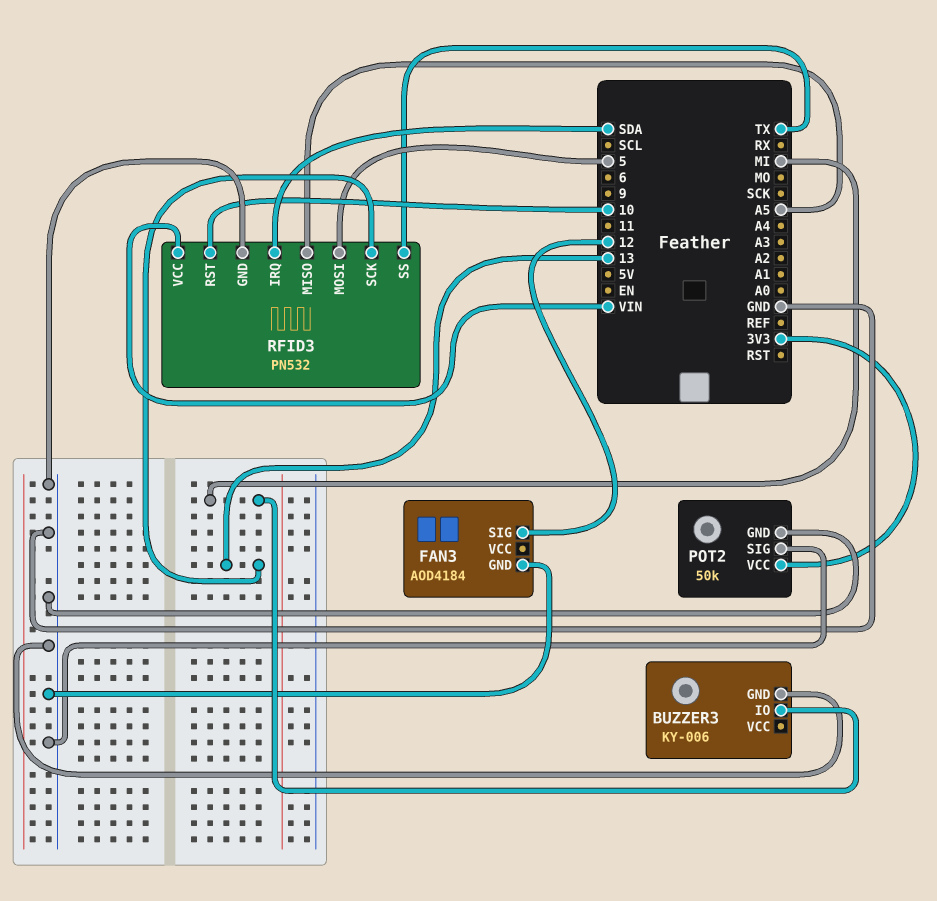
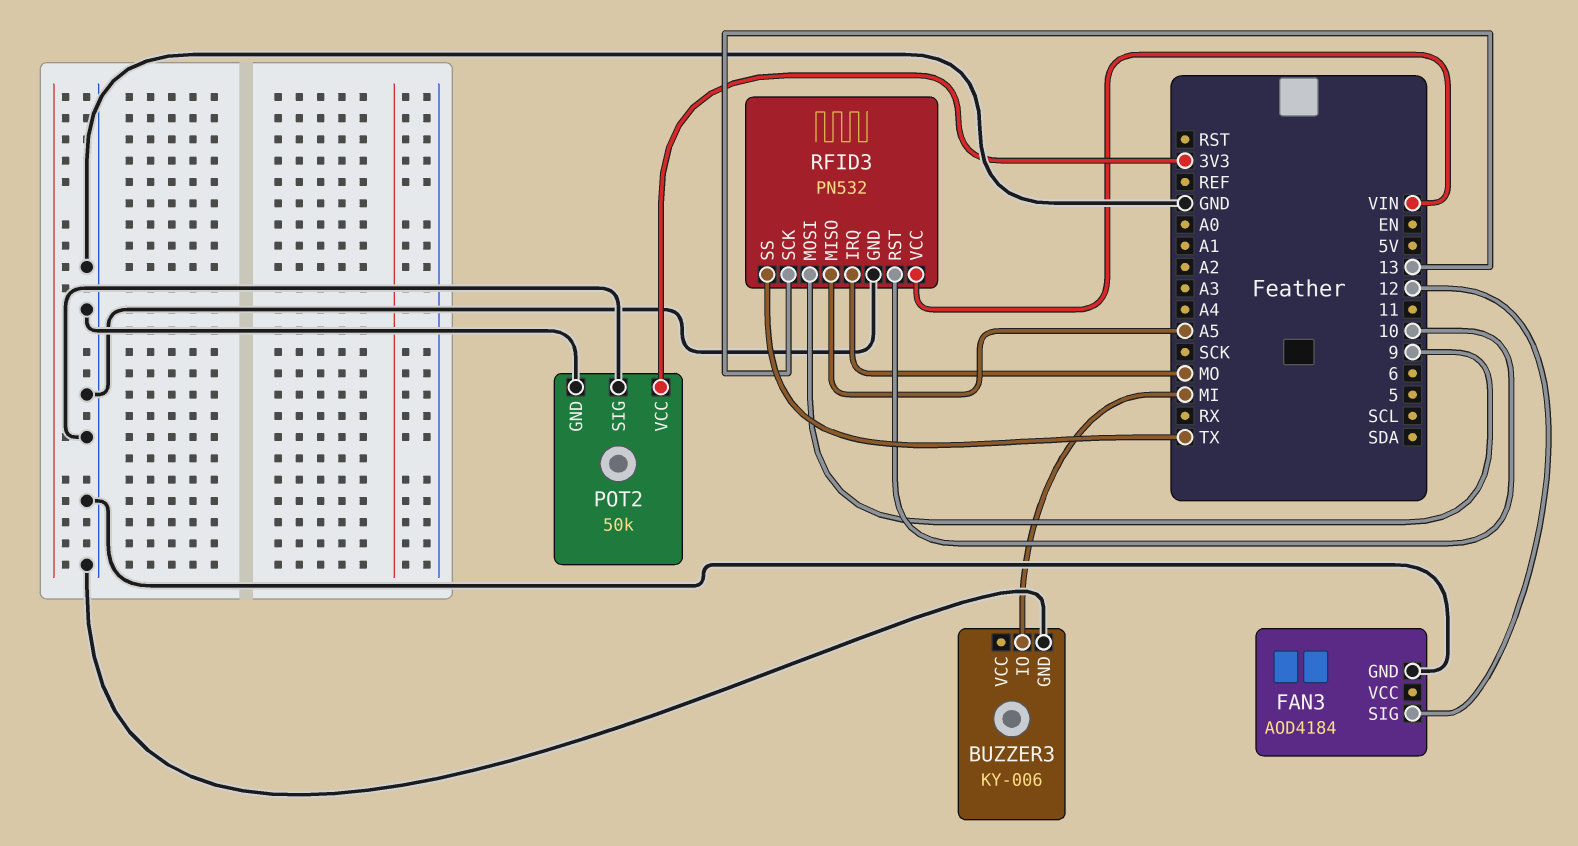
RFID3 pin IRQ: SDA -> MO
RFID3 pin MOSI: 5 -> 9

